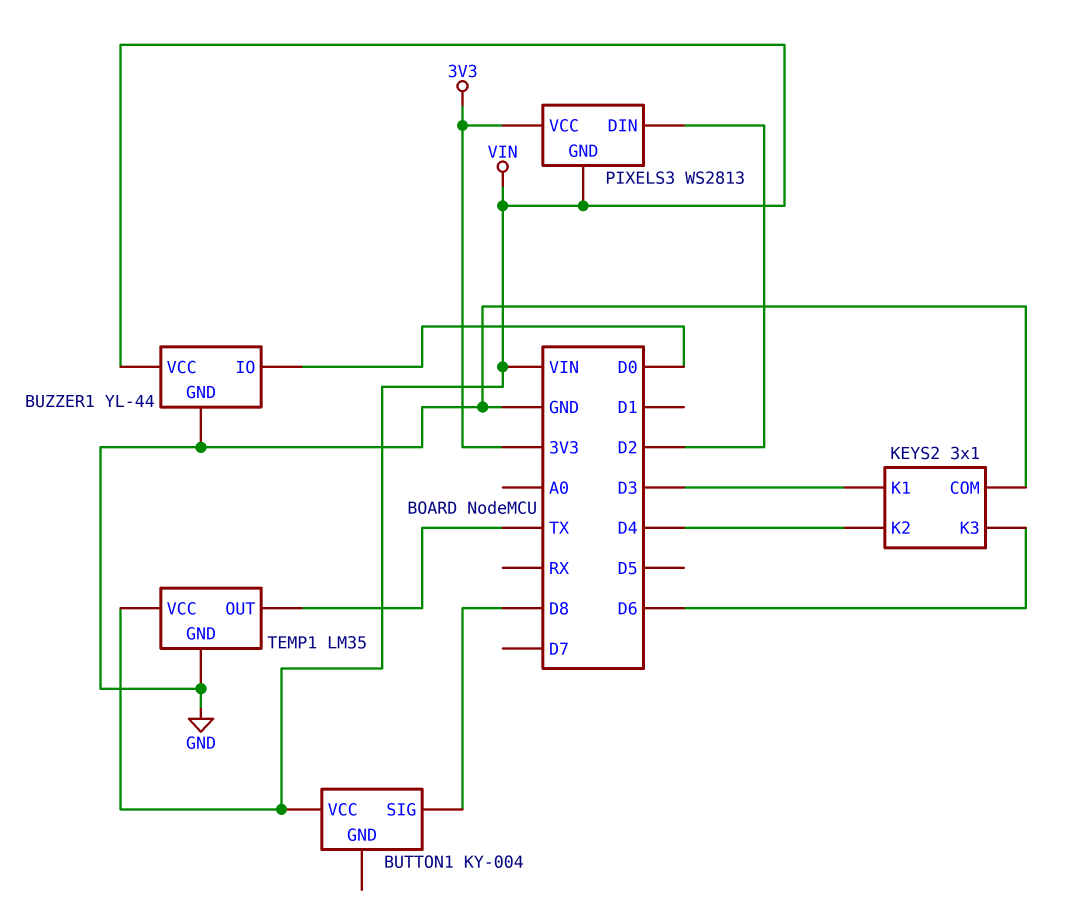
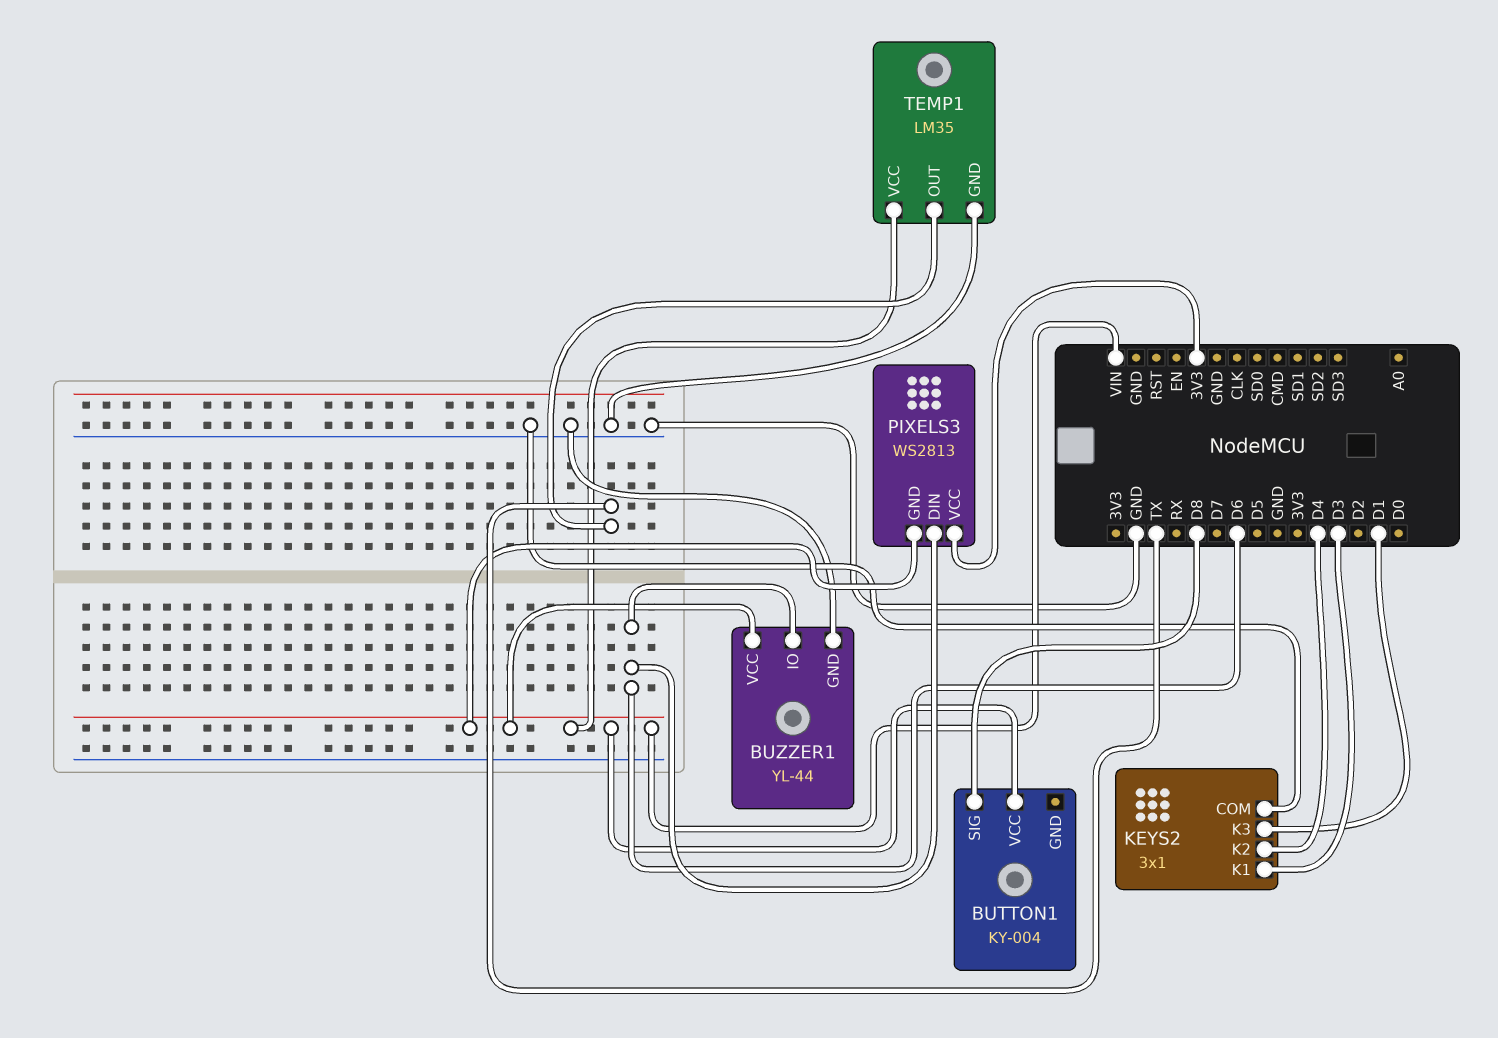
BUZZER1 pin IO: D0 -> D6
KEYS2 pin K3: D6 -> D1
PIXELS3 pin DIN: D2 -> D6

